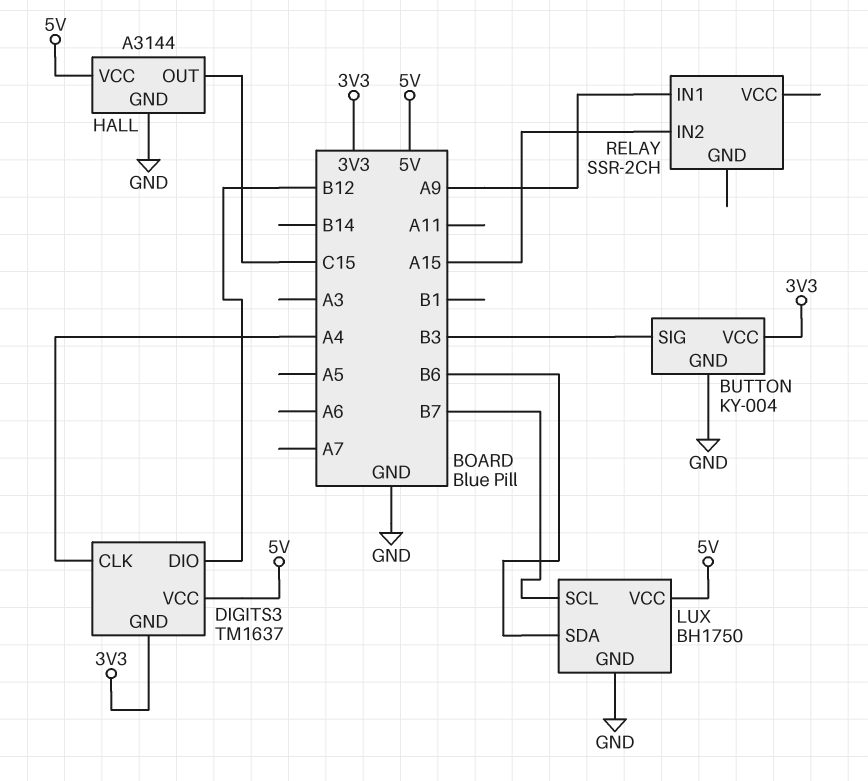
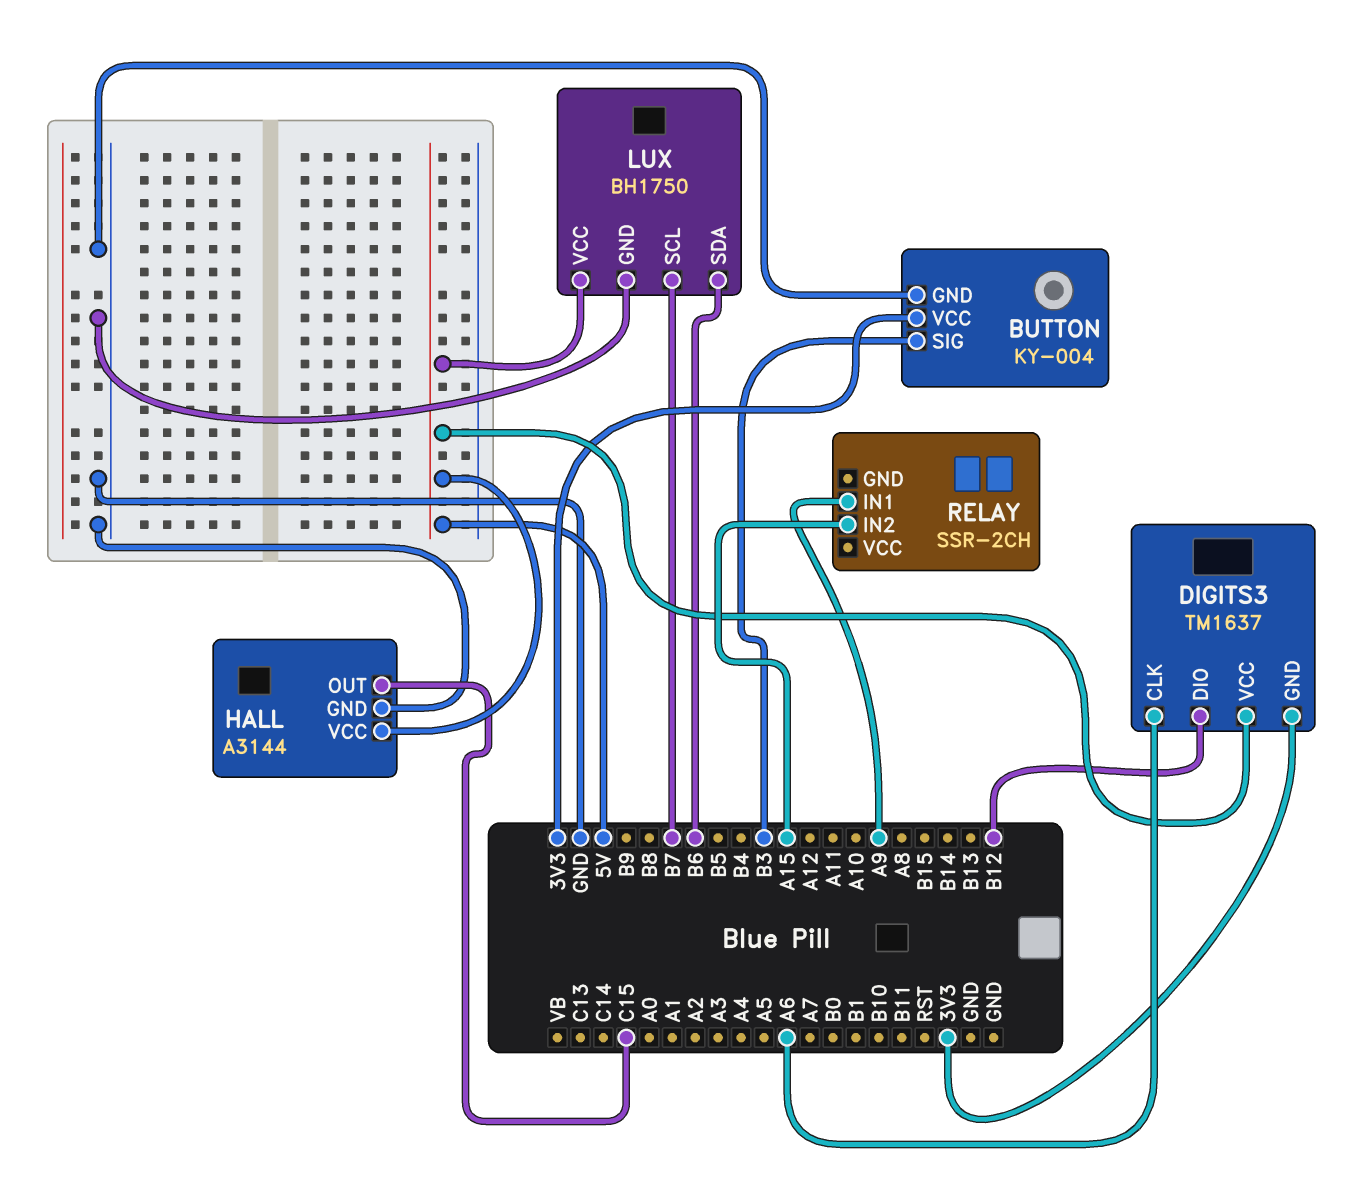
DIGITS3 pin CLK: A4 -> A6

